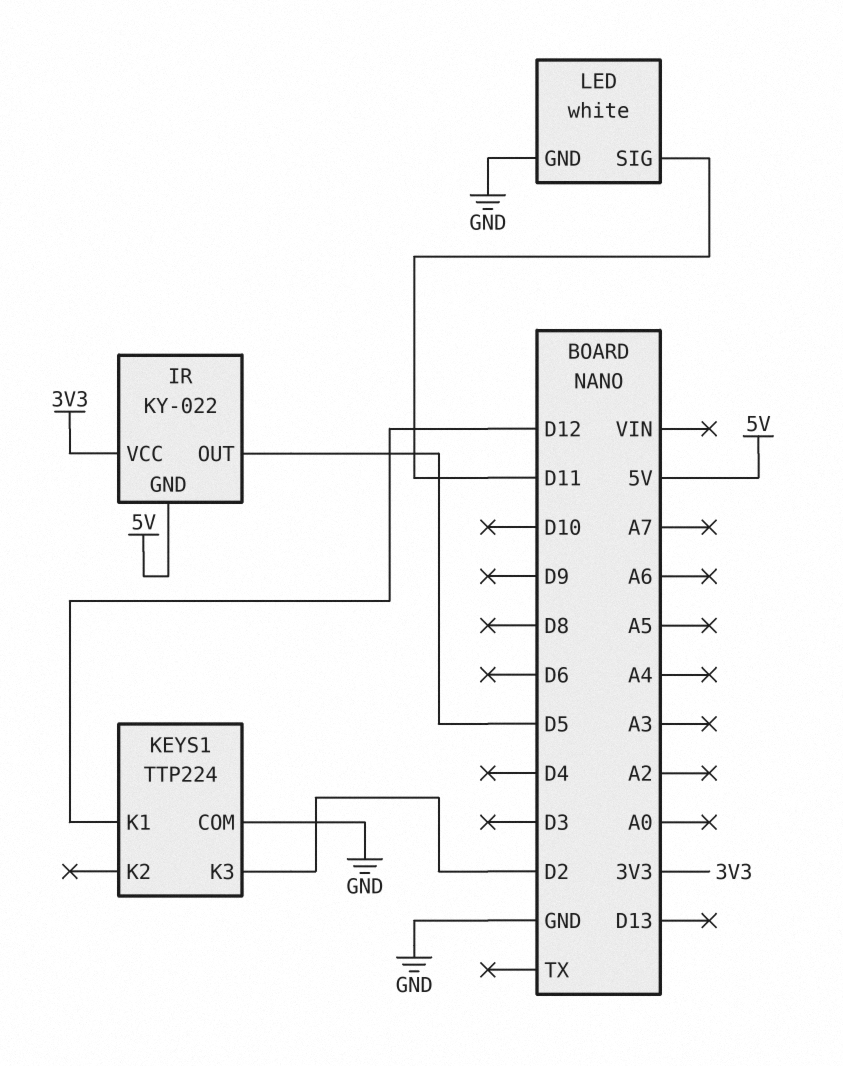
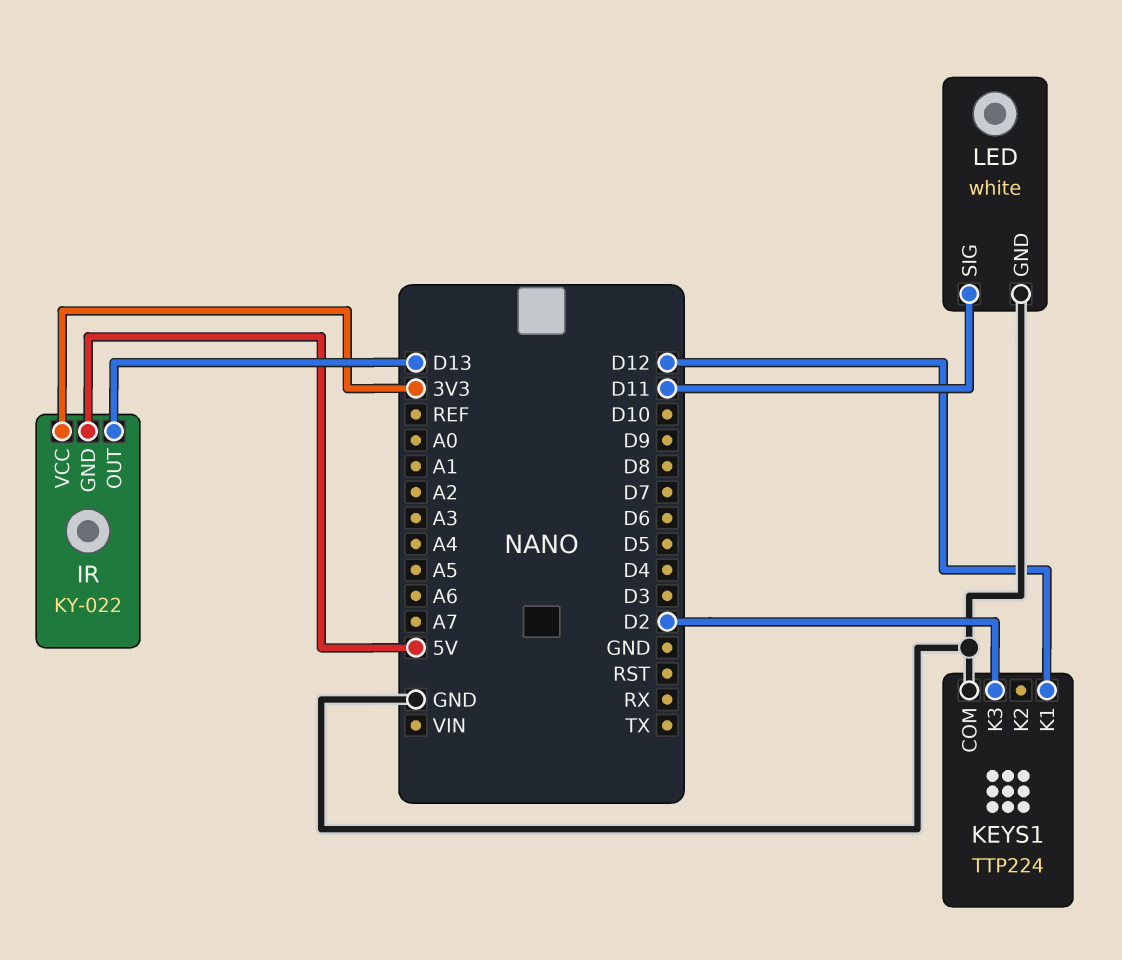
IR pin OUT: D5 -> D13

